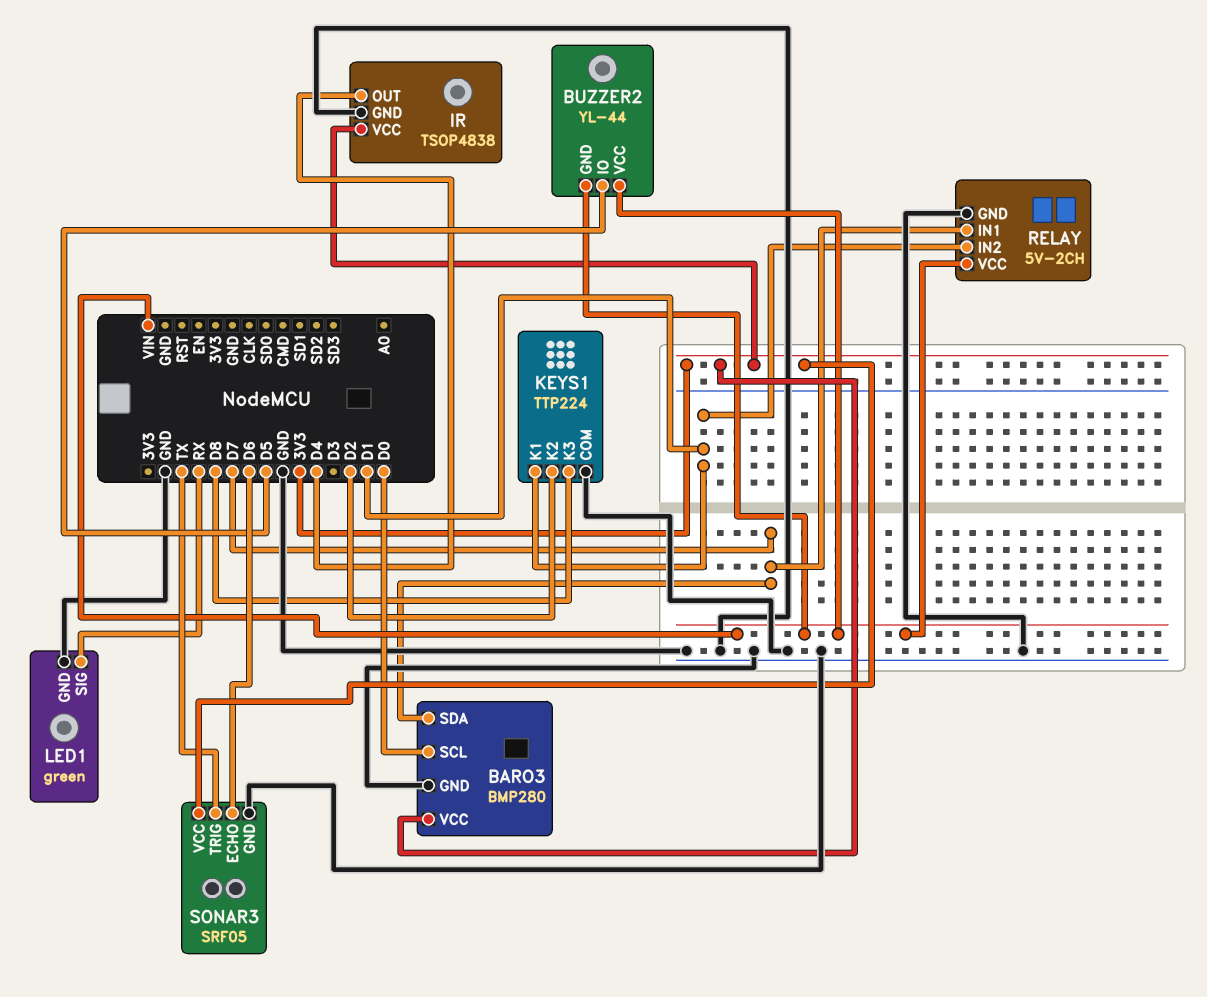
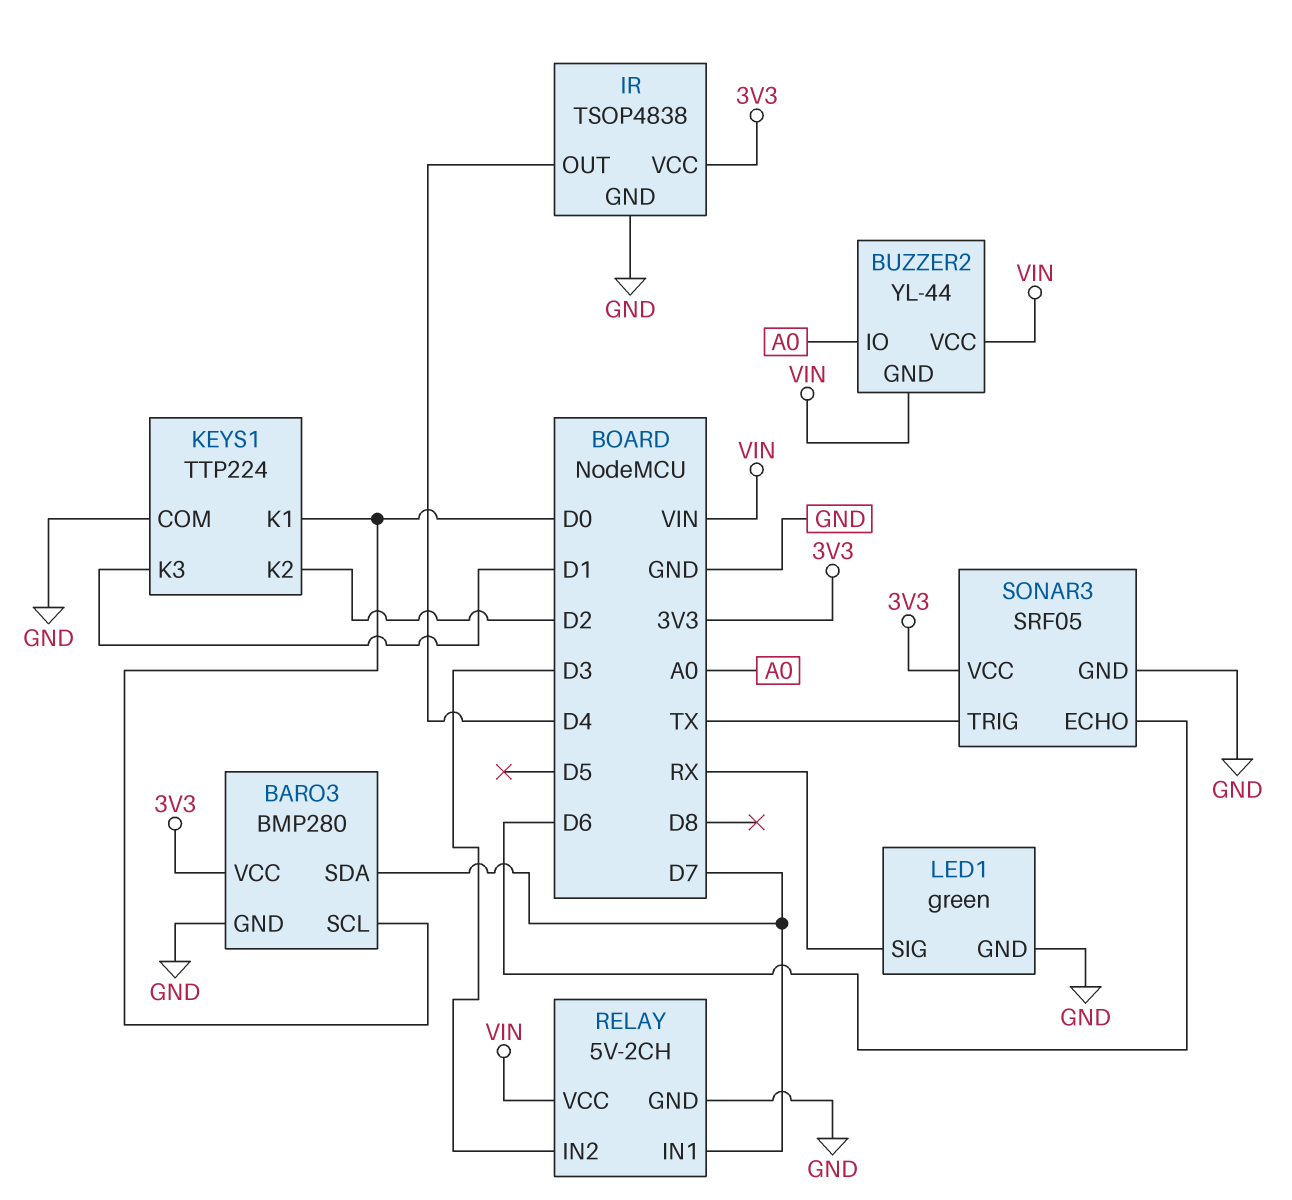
BUZZER2 pin IO: D5 -> A0
KEYS1 pin K1: D1 -> D0
KEYS1 pin K3: D8 -> D1
RELAY pin IN2: D1 -> D3

